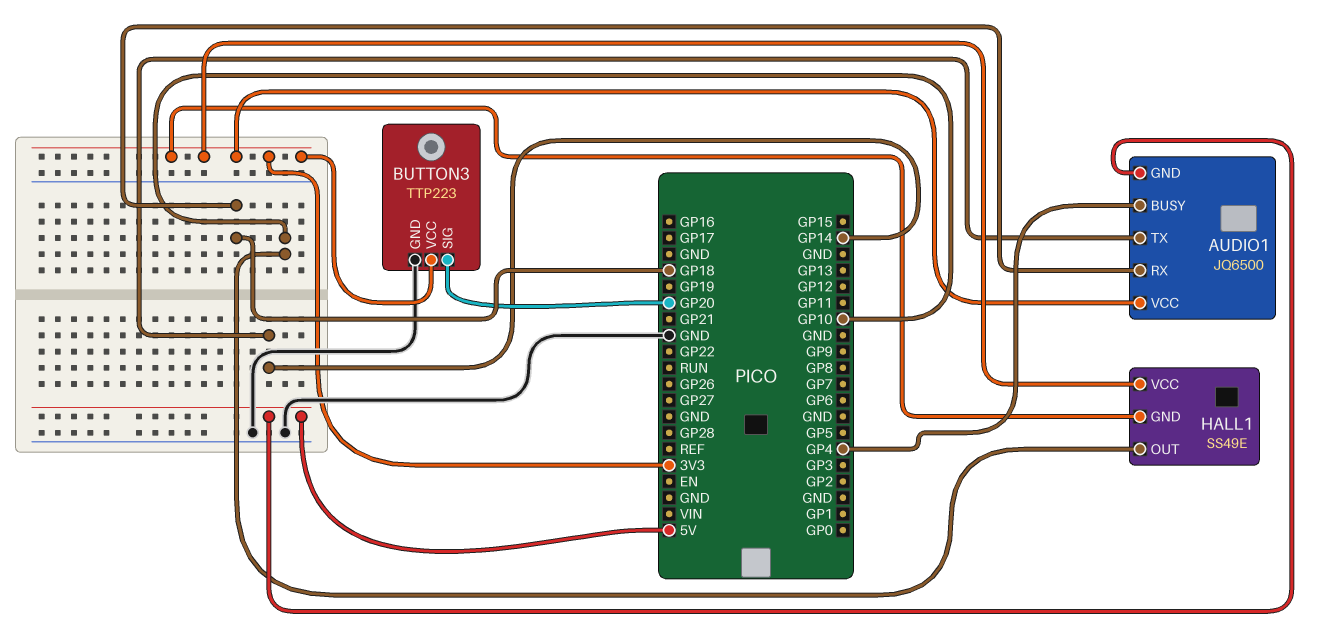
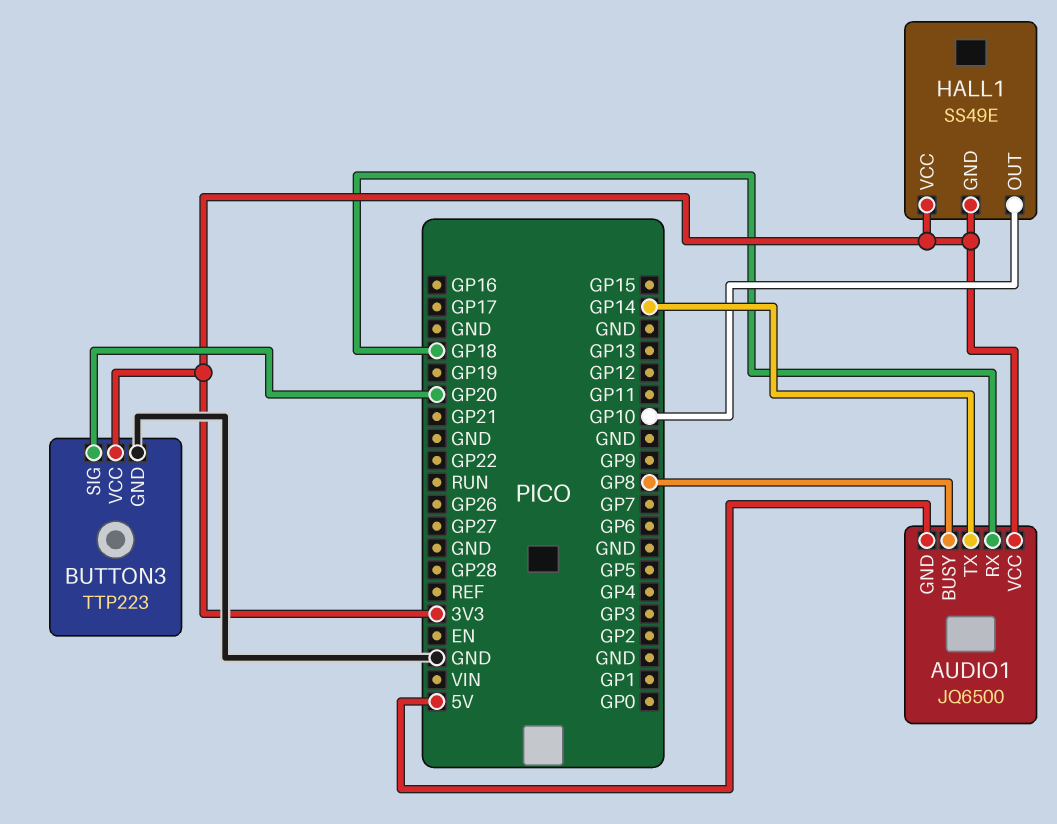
AUDIO1 pin BUSY: GP4 -> GP8

